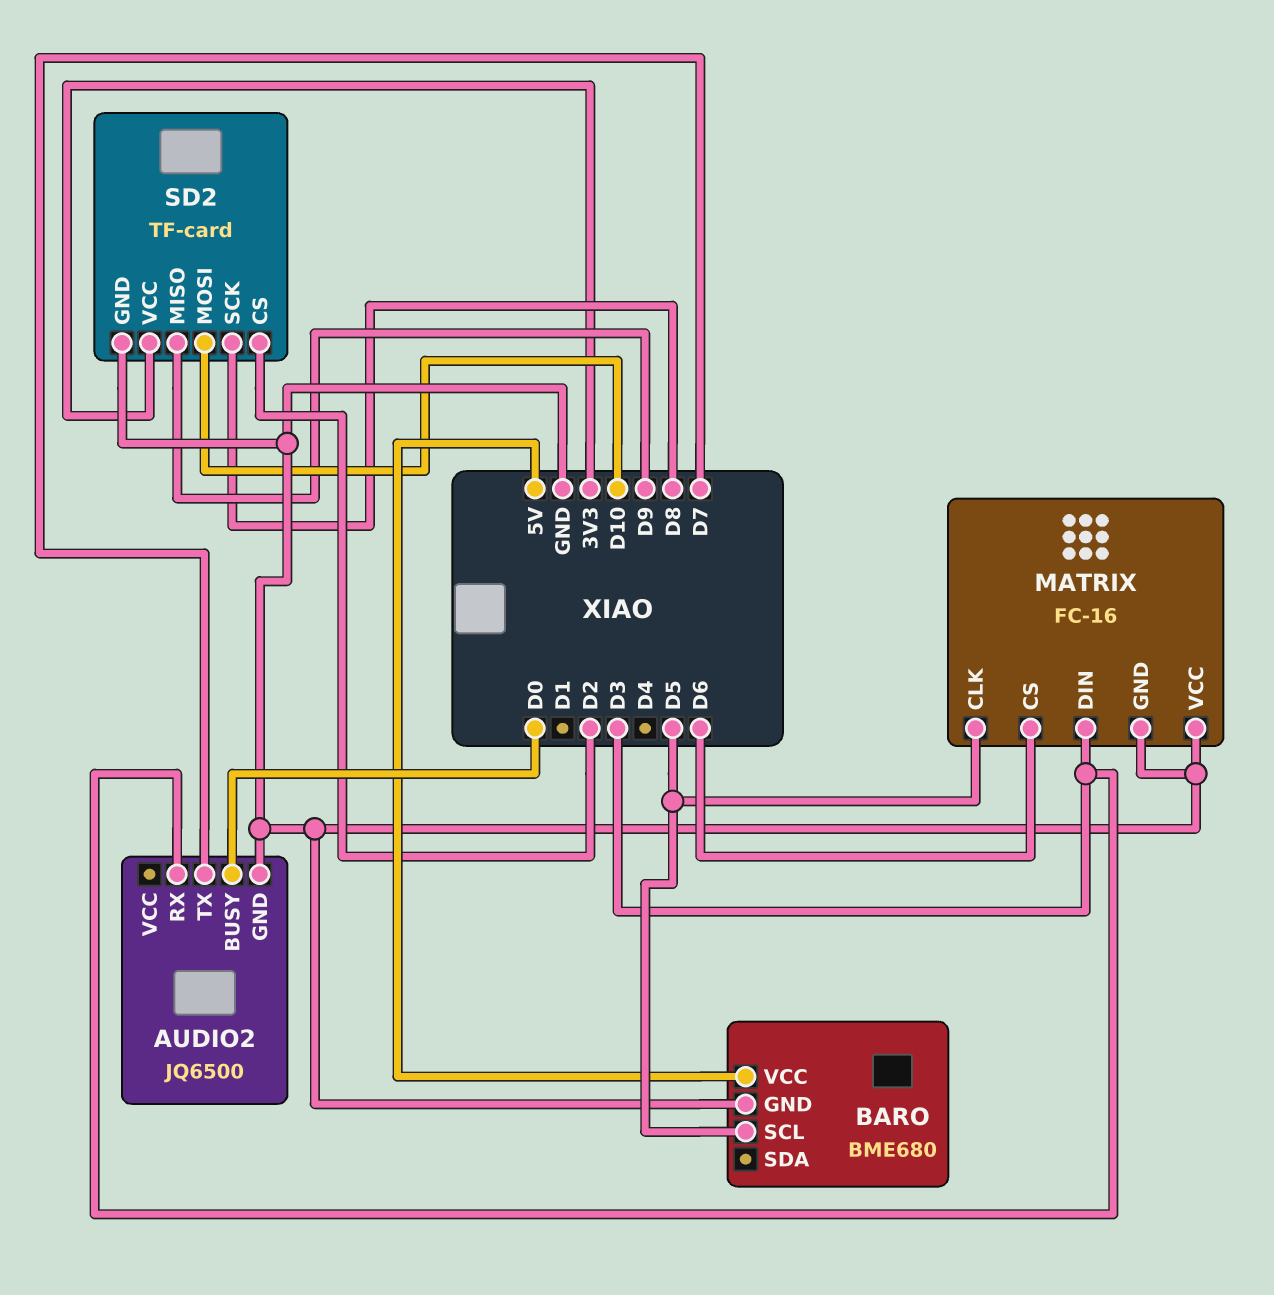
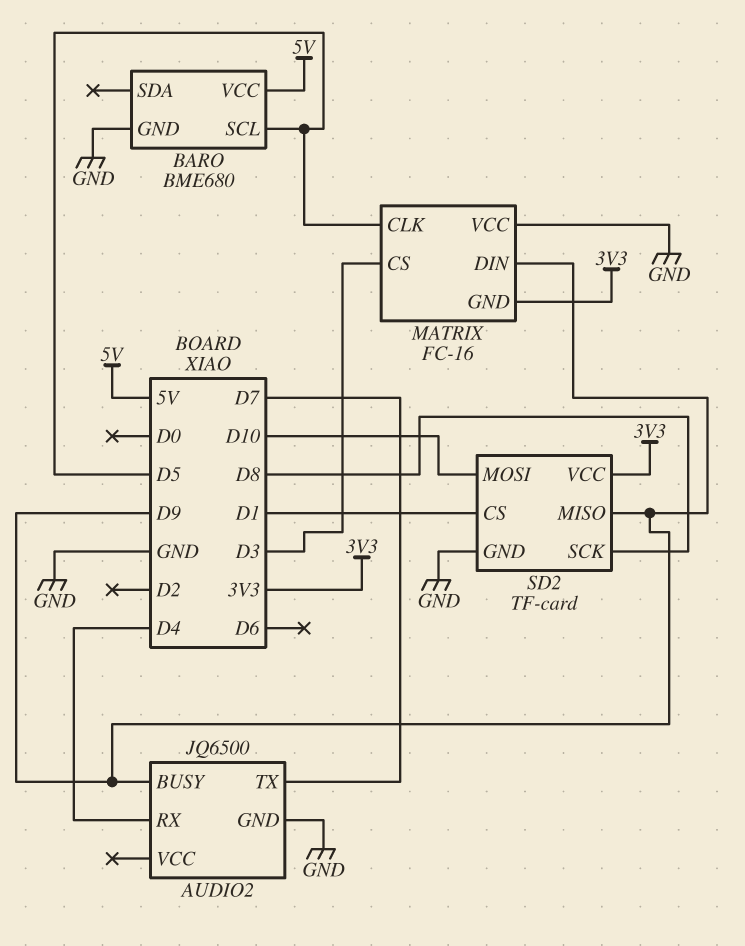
AUDIO2 pin BUSY: D0 -> D9
AUDIO2 pin RX: D3 -> D4
MATRIX pin CS: D6 -> D3
MATRIX pin DIN: D3 -> D9
MATRIX pin GND: GND -> 3V3
SD2 pin CS: D2 -> D1

